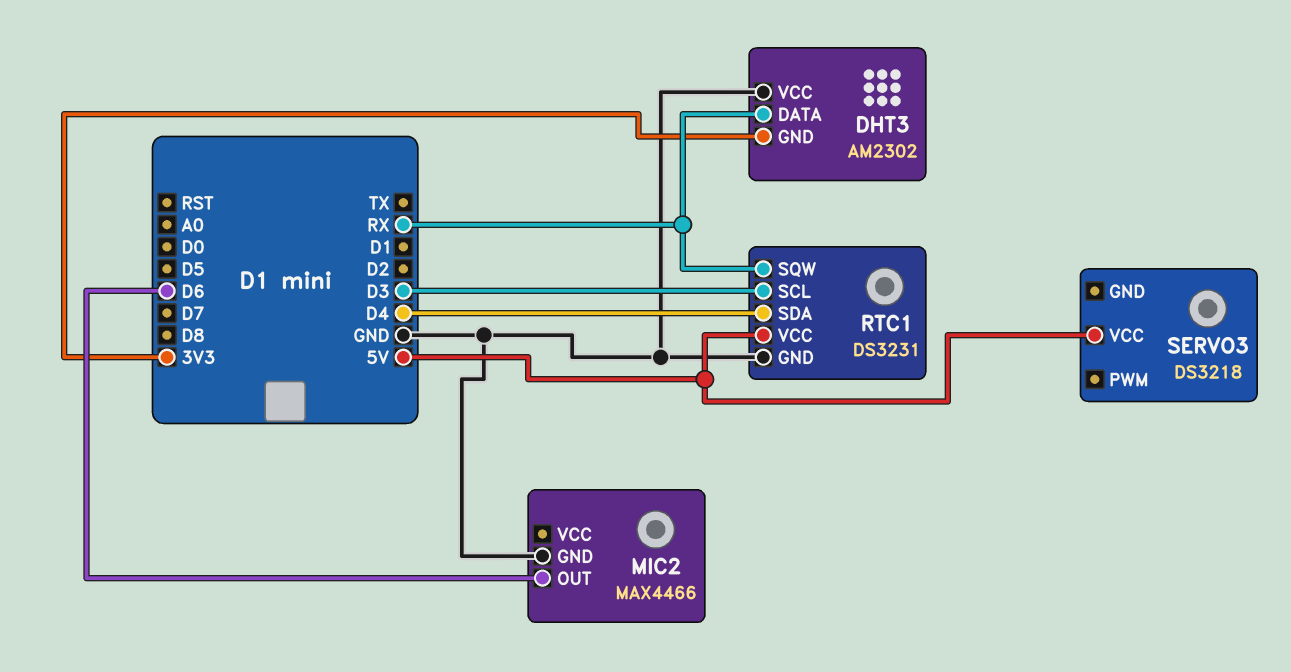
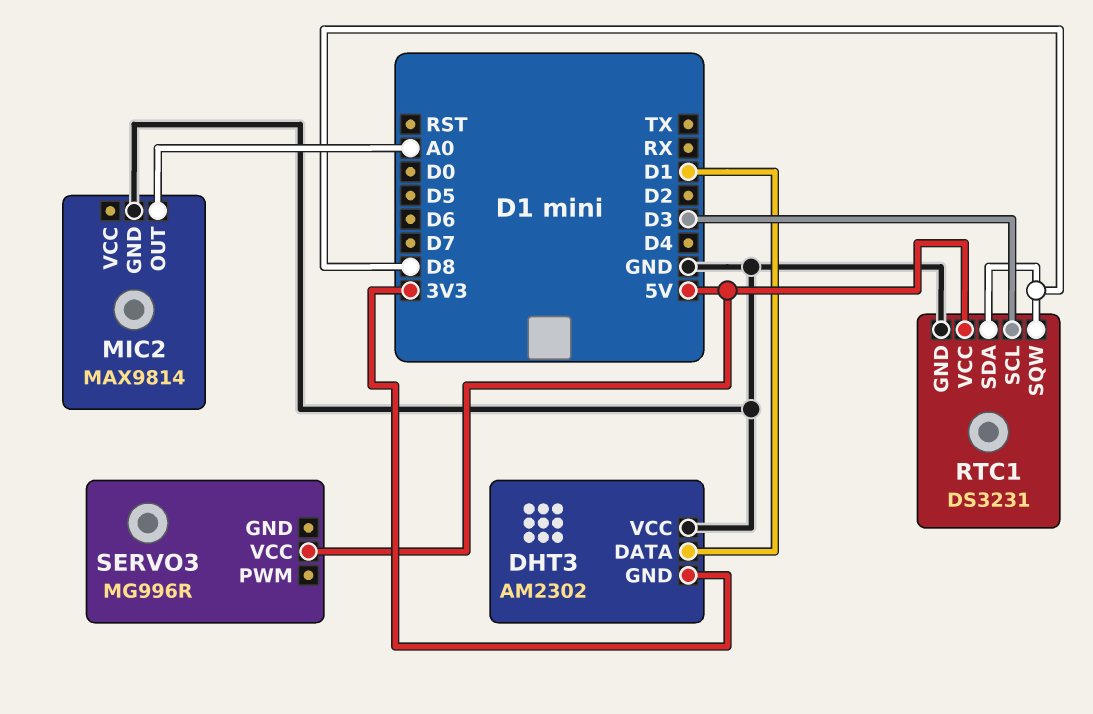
DHT3 pin DATA: RX -> D1
MIC2: MAX4466 -> MAX9814
MIC2 pin OUT: D6 -> A0
RTC1 pin SDA: D4 -> D8
RTC1 pin SQW: RX -> D8
SERVO3: DS3218 -> MG996R

